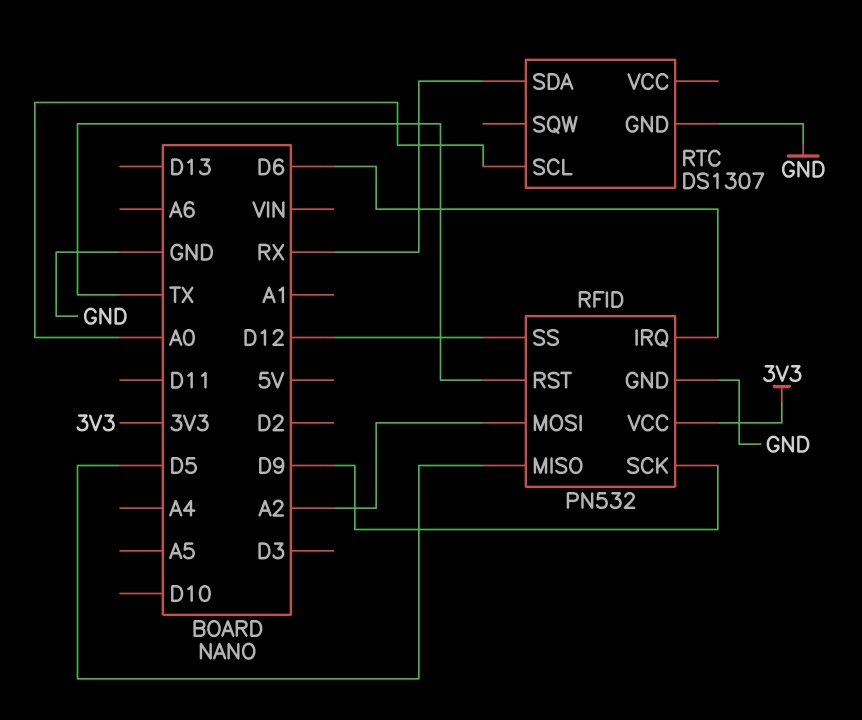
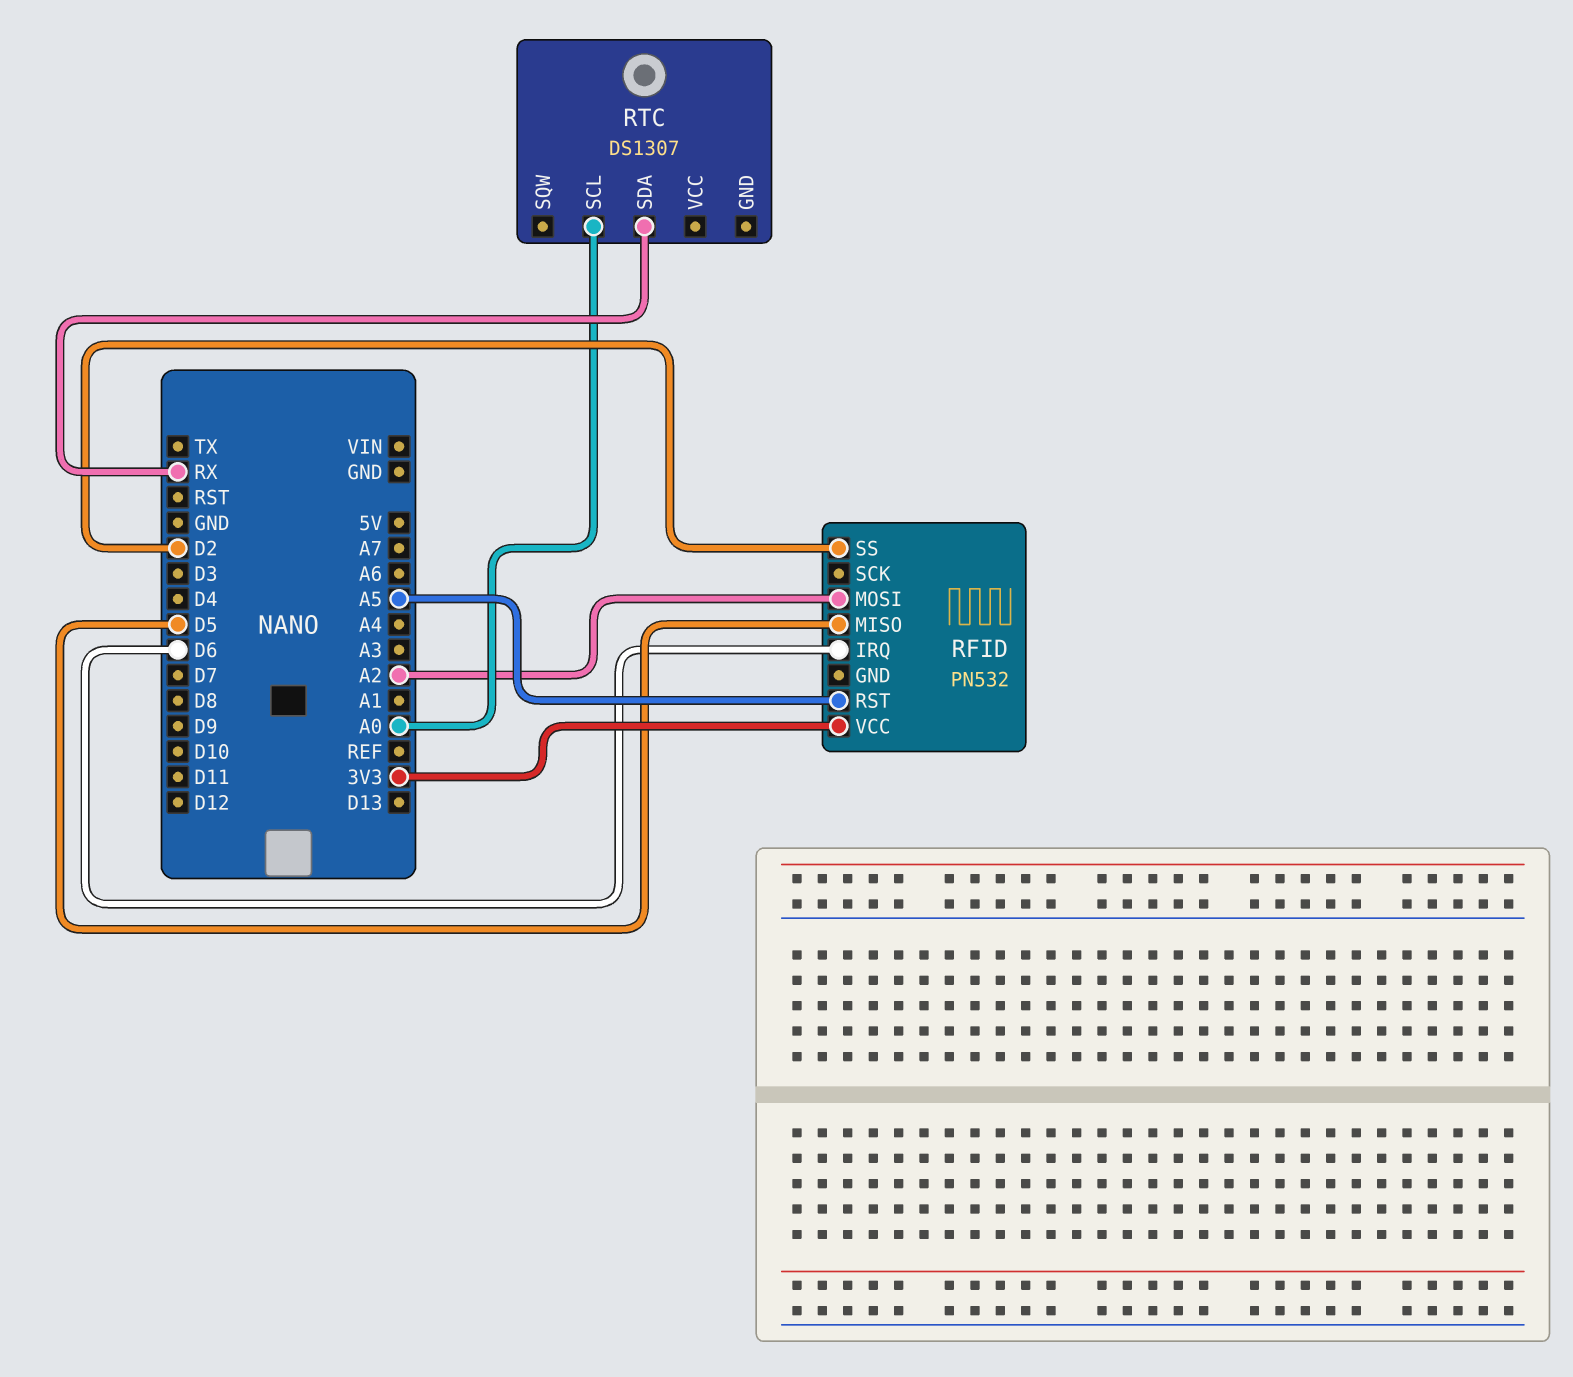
RFID pin GND: GND -> none
RFID pin RST: TX -> A5
RFID pin SCK: D9 -> none
RFID pin SS: D12 -> D2
RTC pin GND: GND -> none

